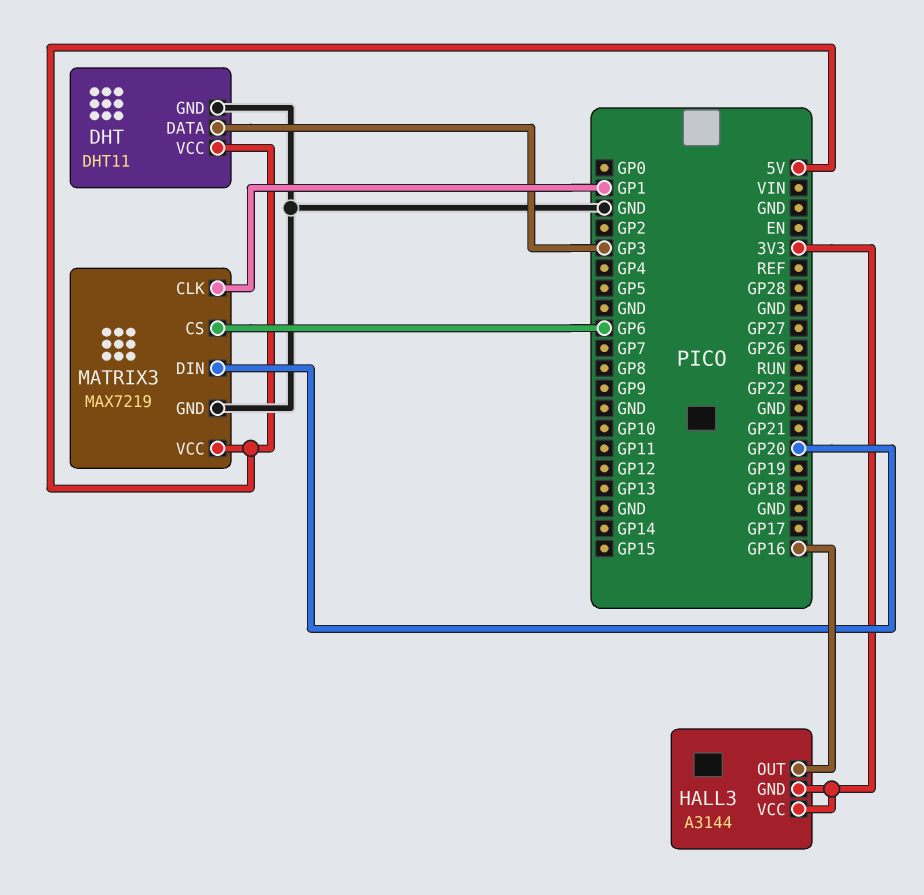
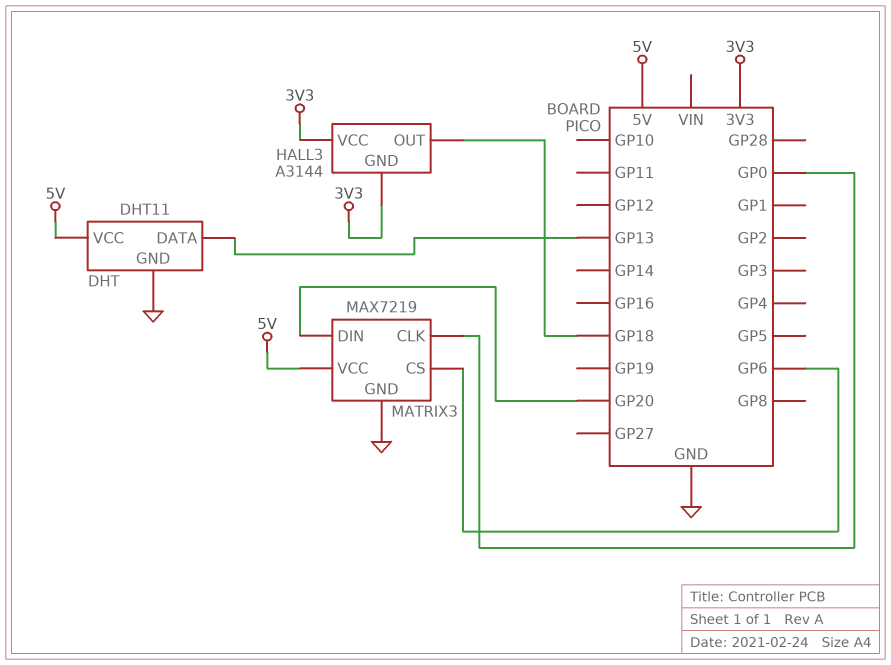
DHT pin DATA: GP3 -> GP13
HALL3 pin OUT: GP16 -> GP18
MATRIX3 pin CLK: GP1 -> GP0

